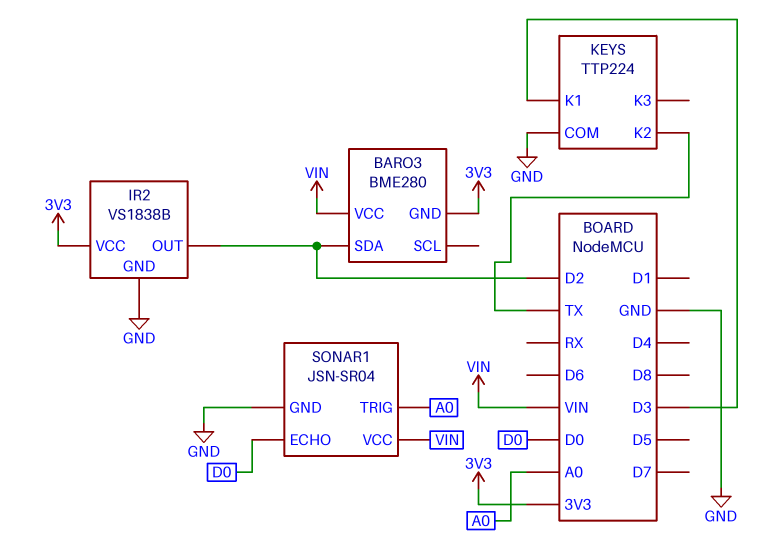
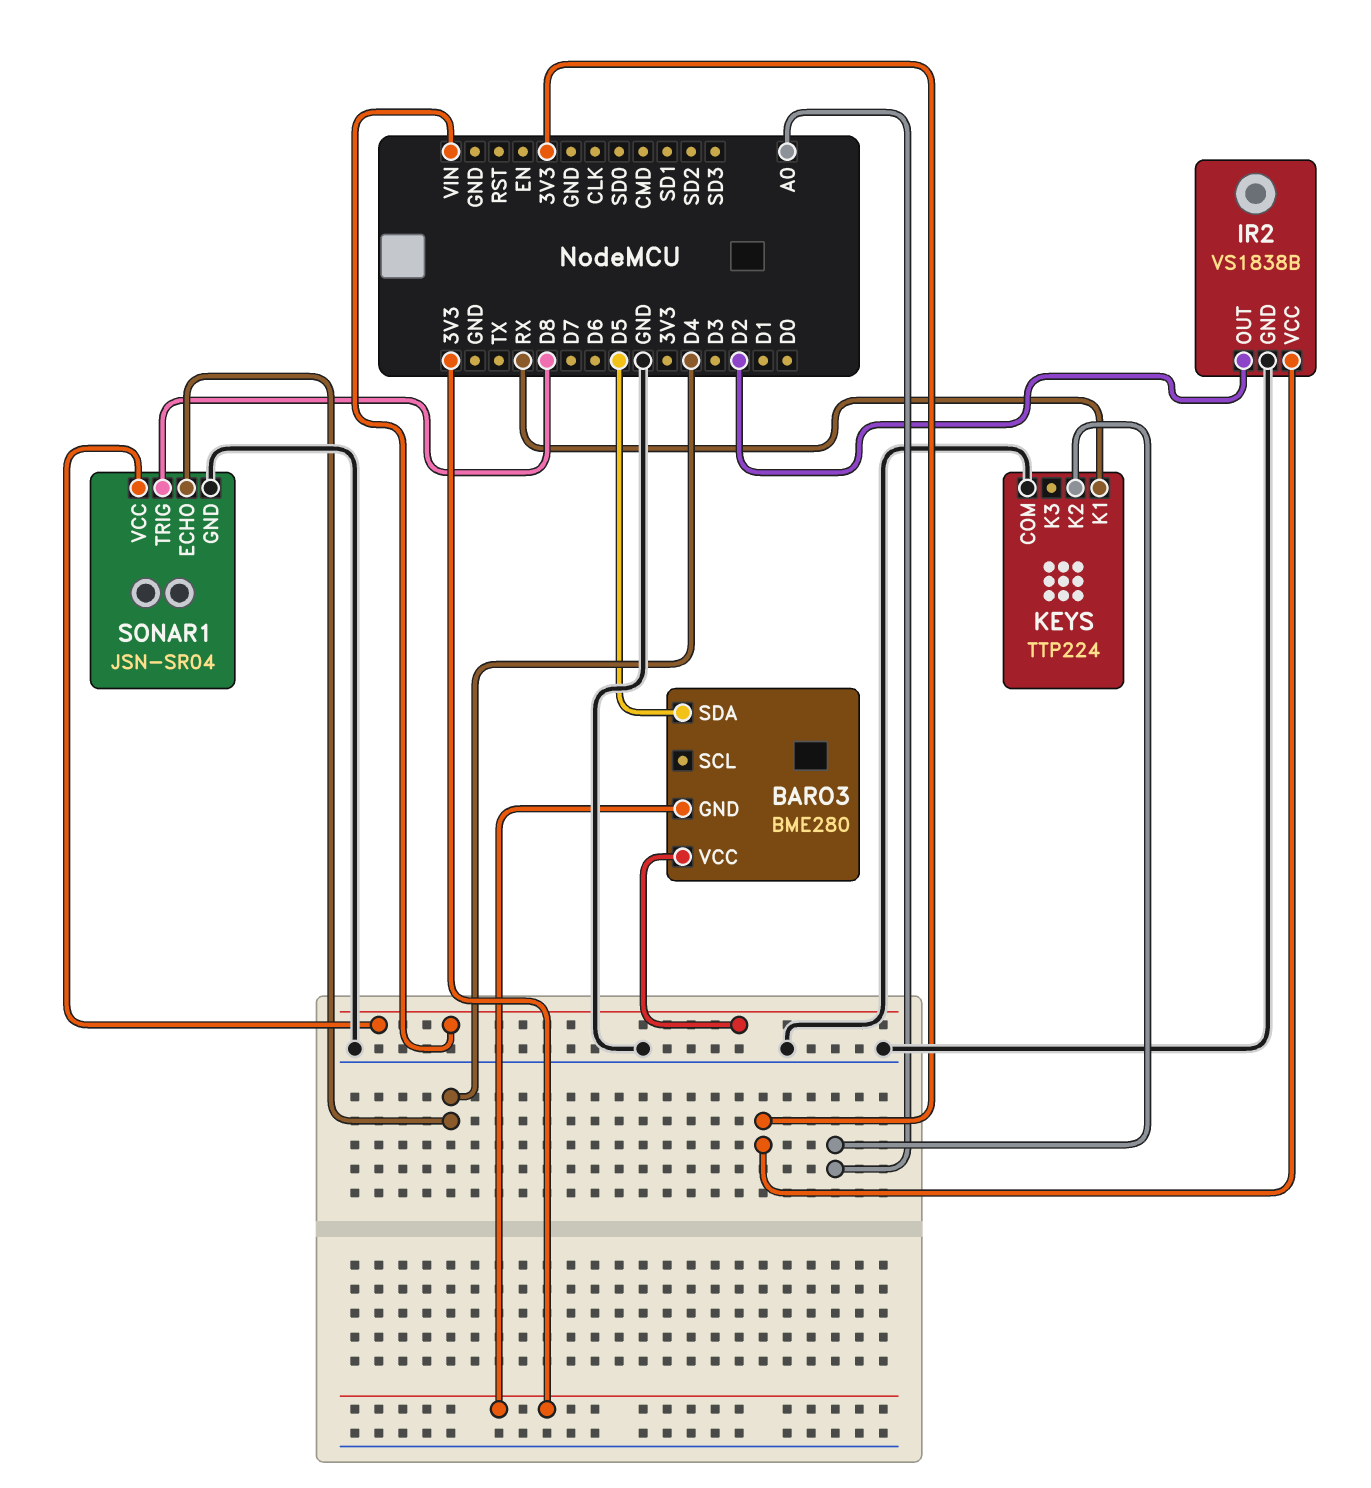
BARO3 pin SDA: D2 -> D5
KEYS pin K1: D3 -> RX
KEYS pin K2: TX -> A0
SONAR1 pin ECHO: D0 -> D4
SONAR1 pin TRIG: A0 -> D8

